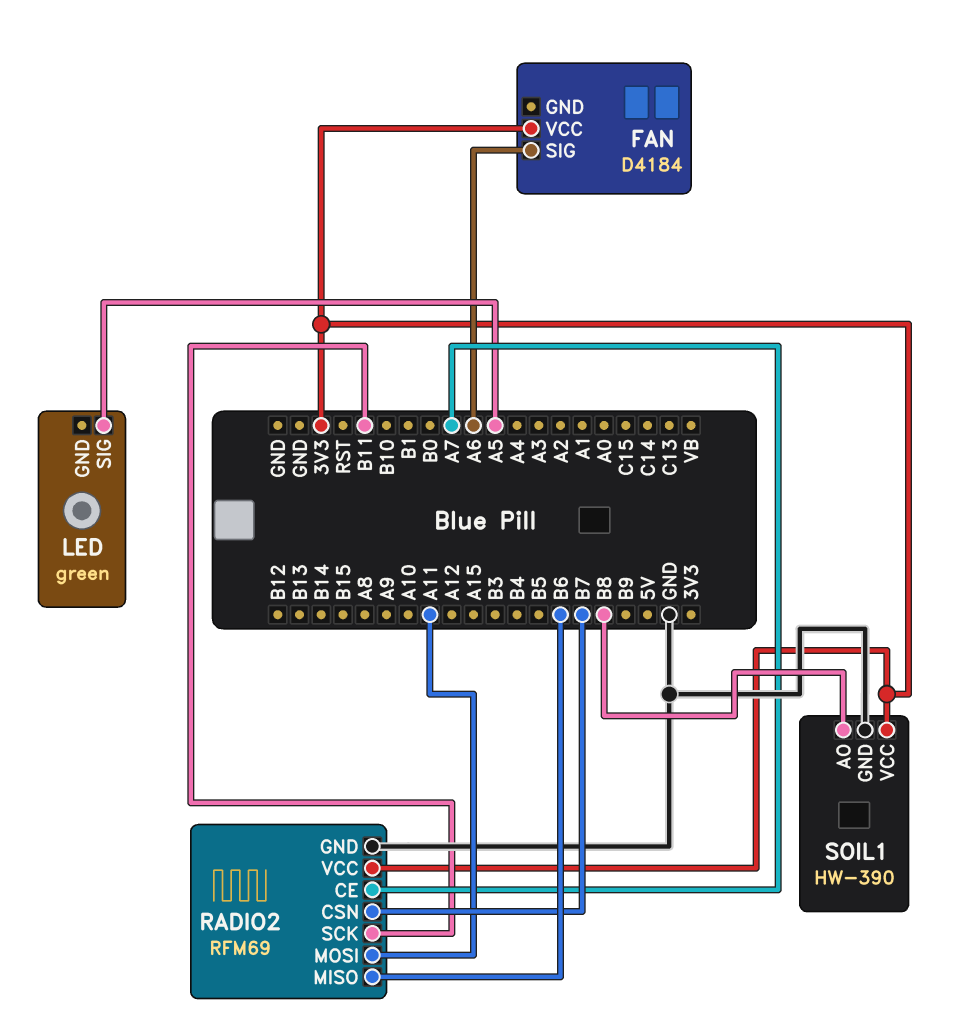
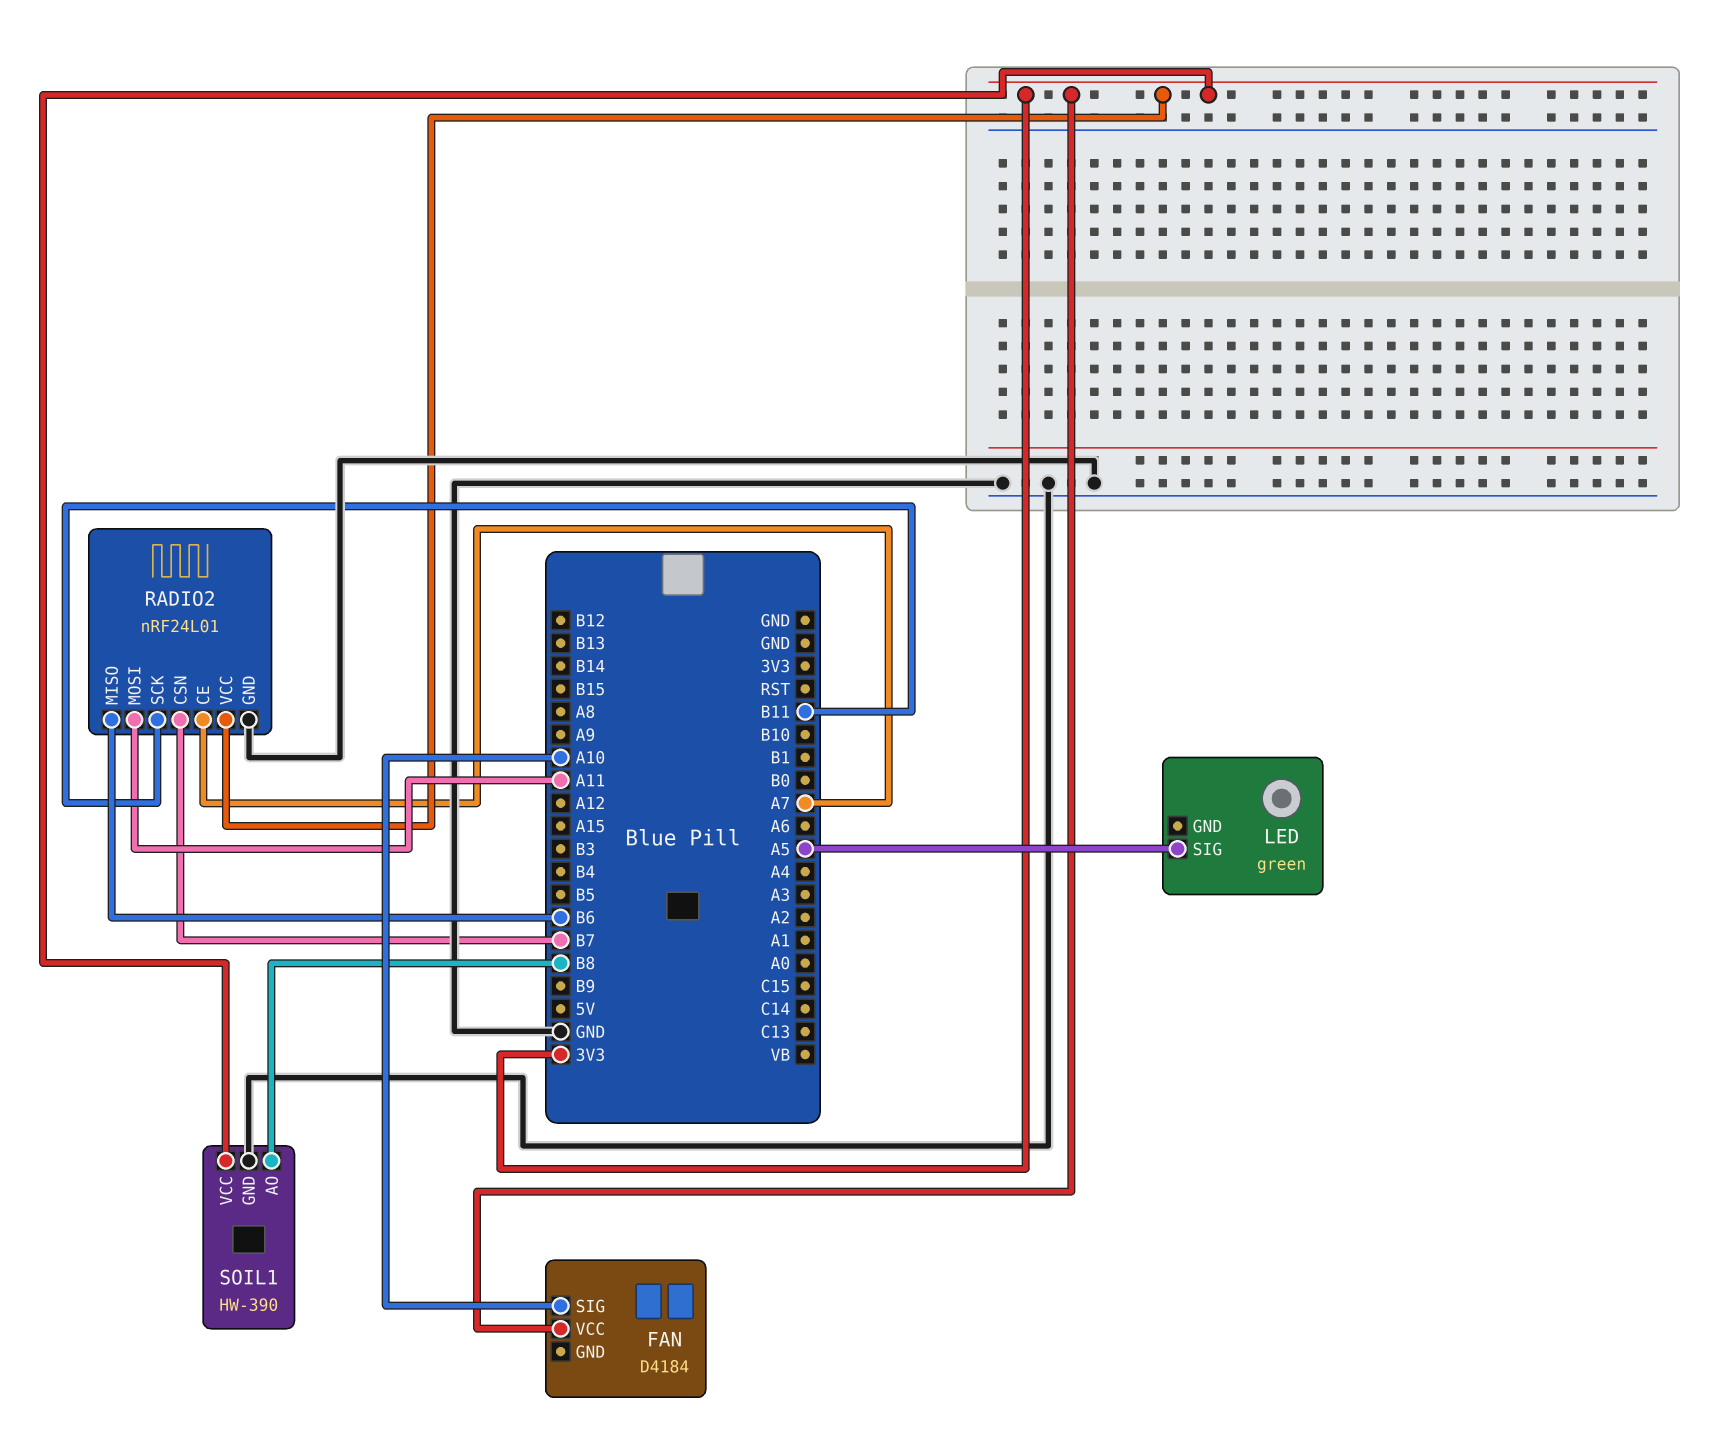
FAN pin SIG: A6 -> A10
RADIO2: RFM69 -> nRF24L01

